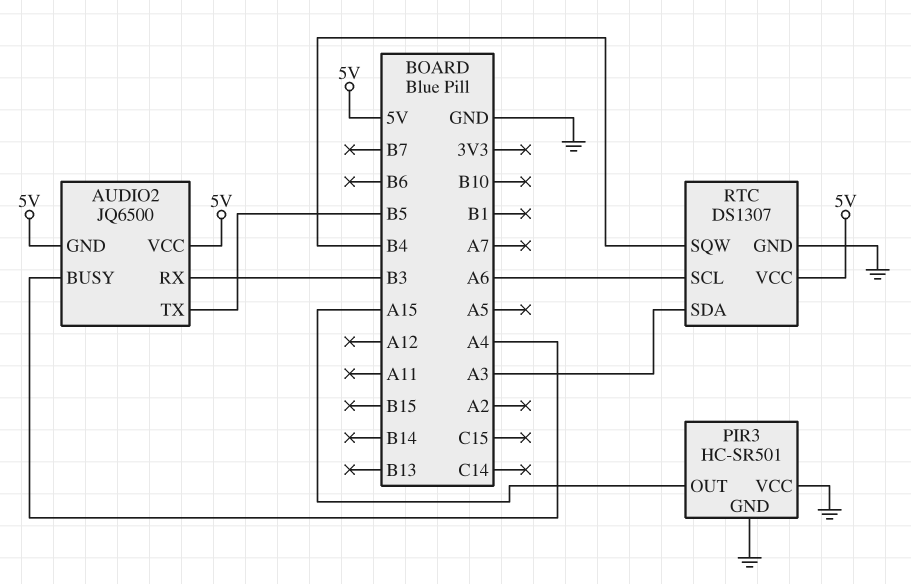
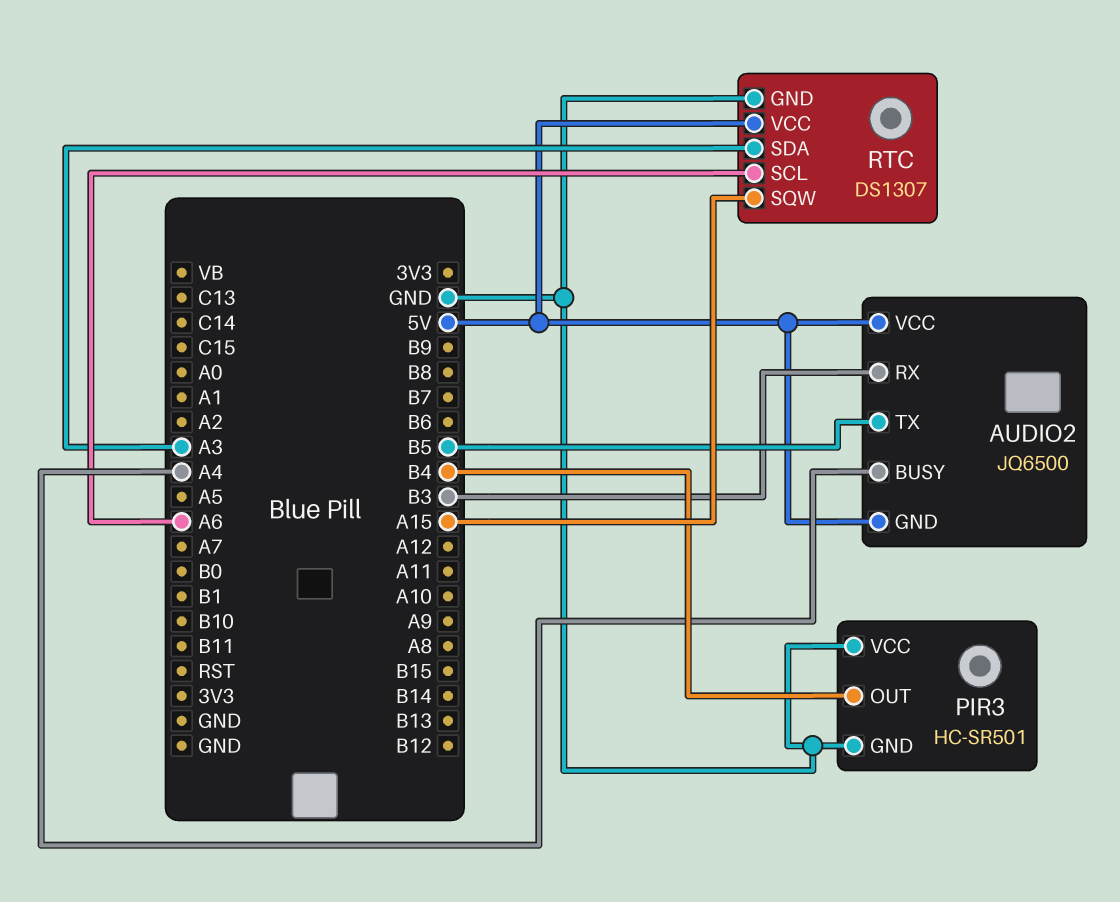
PIR3 pin OUT: A15 -> B4
RTC pin SQW: B4 -> A15

